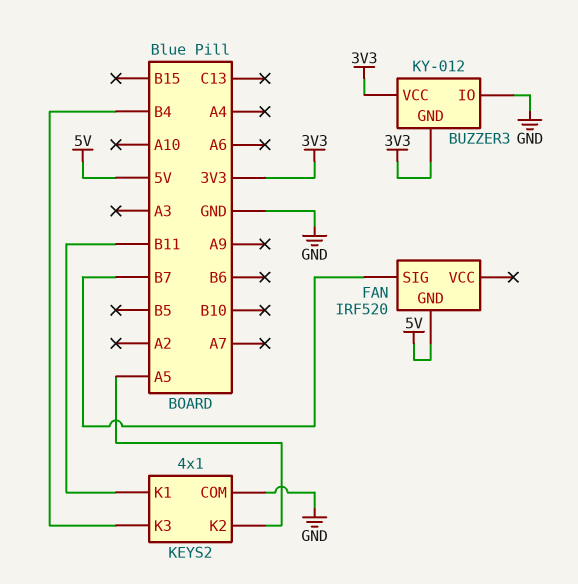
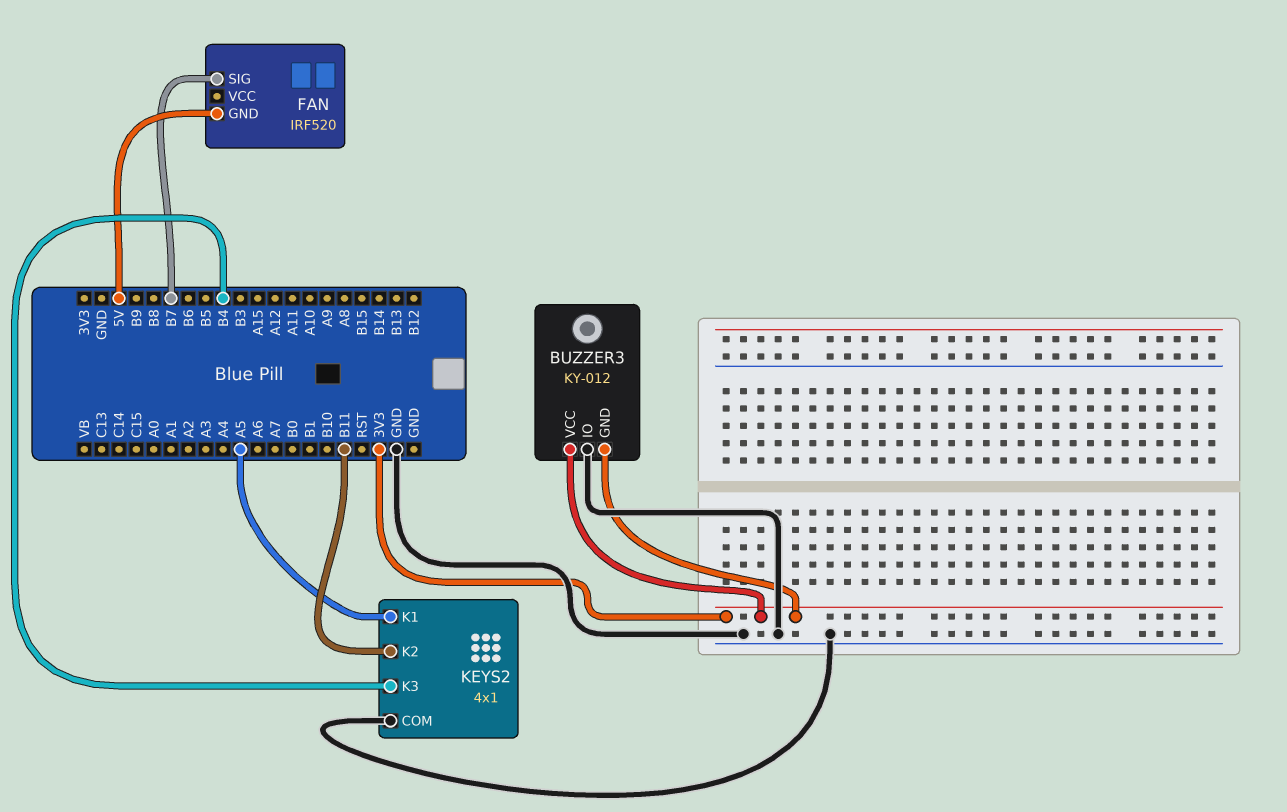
KEYS2 pin K1: B11 -> A5
KEYS2 pin K2: A5 -> B11

